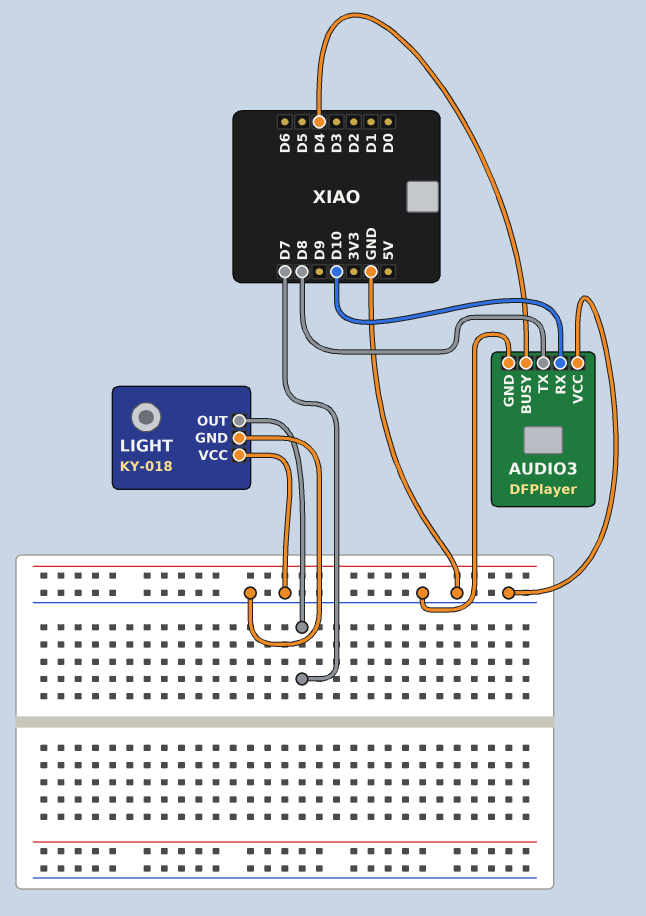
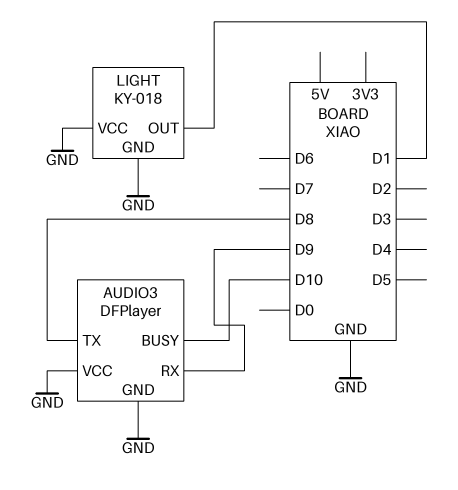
AUDIO3 pin BUSY: D4 -> D10
AUDIO3 pin RX: D10 -> D9
LIGHT pin OUT: D7 -> D1

